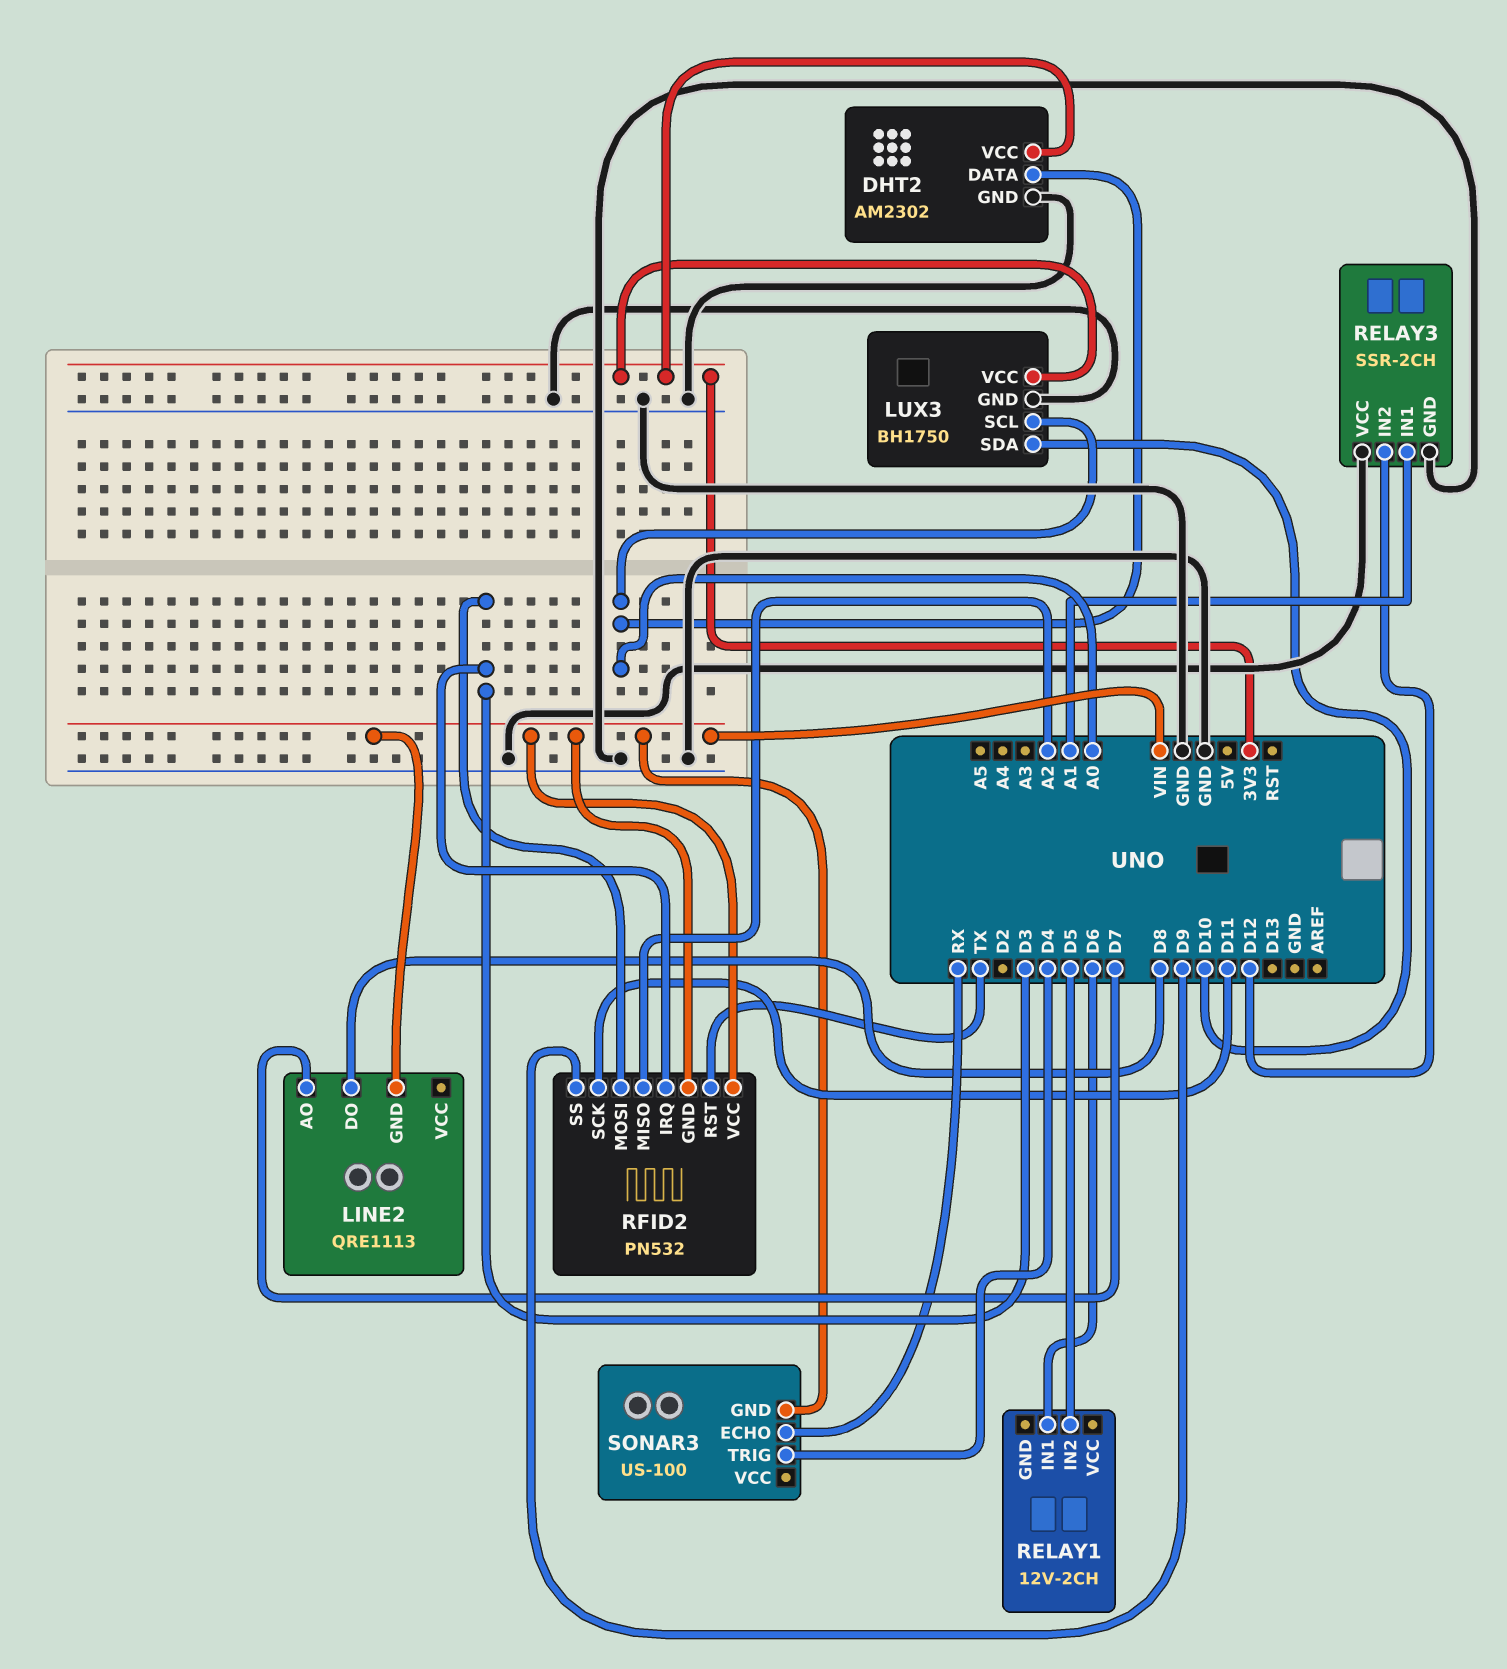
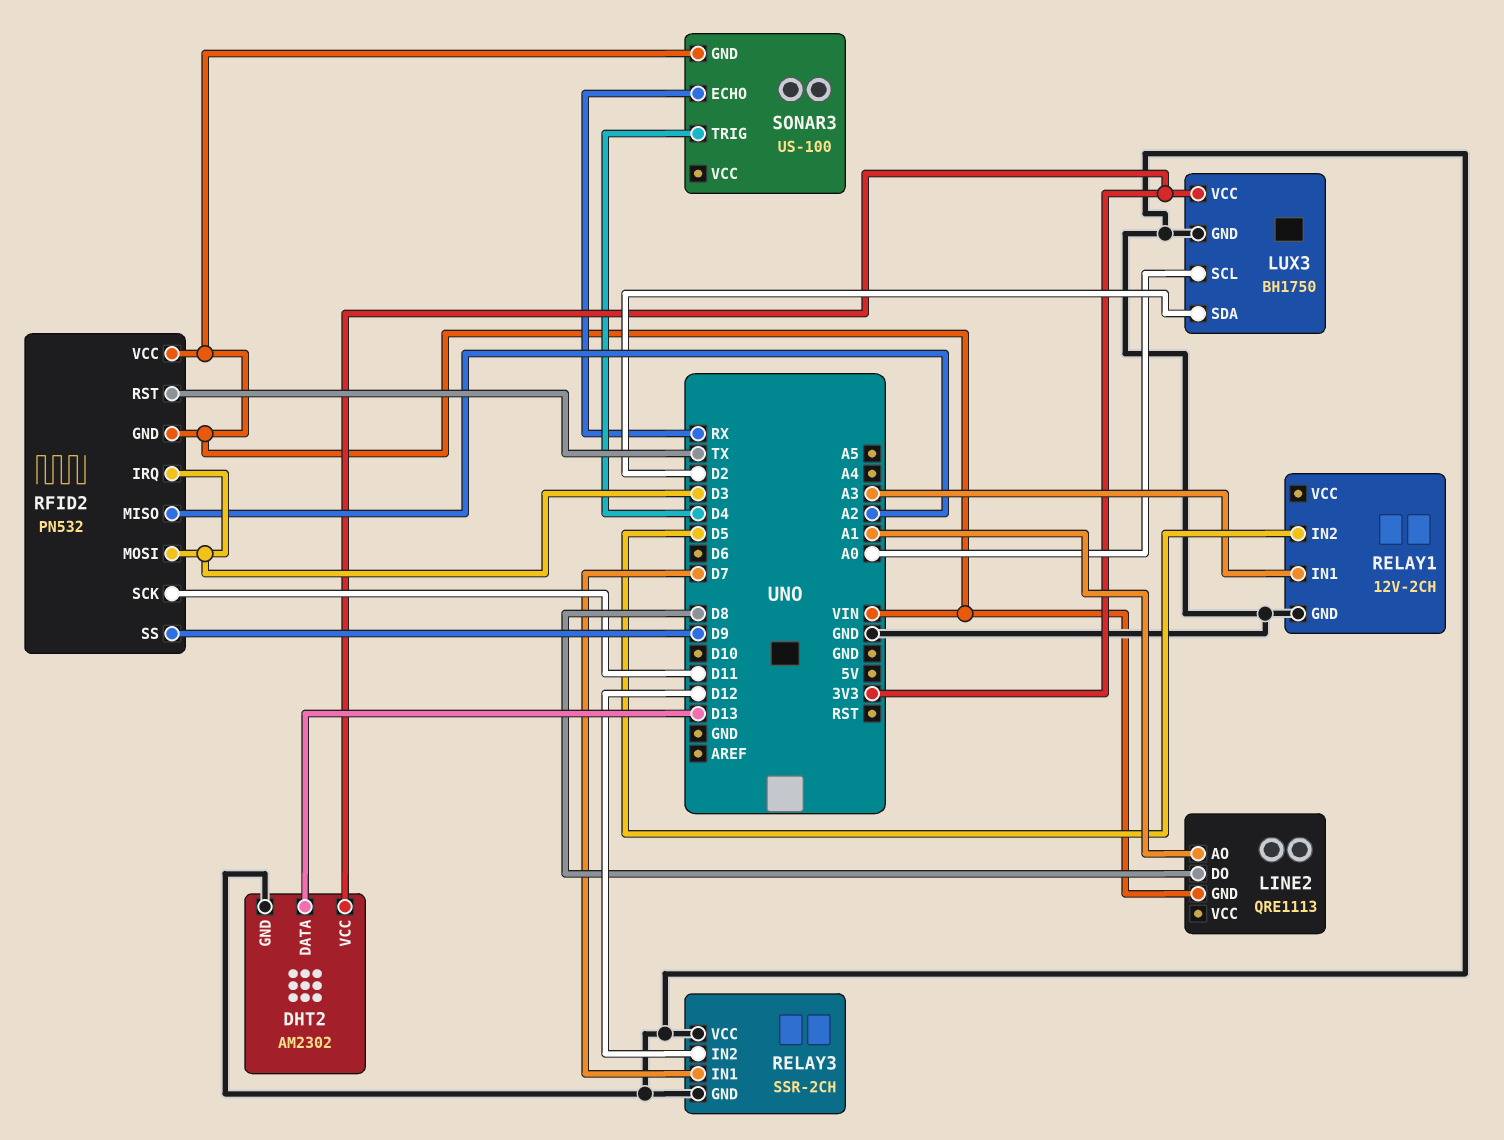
DHT2 pin DATA: A0 -> D13
LINE2 pin AO: D7 -> A1
LUX3 pin SDA: D10 -> D2
RELAY1 pin GND: none -> GND
RELAY1 pin IN1: D6 -> A3
RELAY3 pin IN1: A1 -> D7

